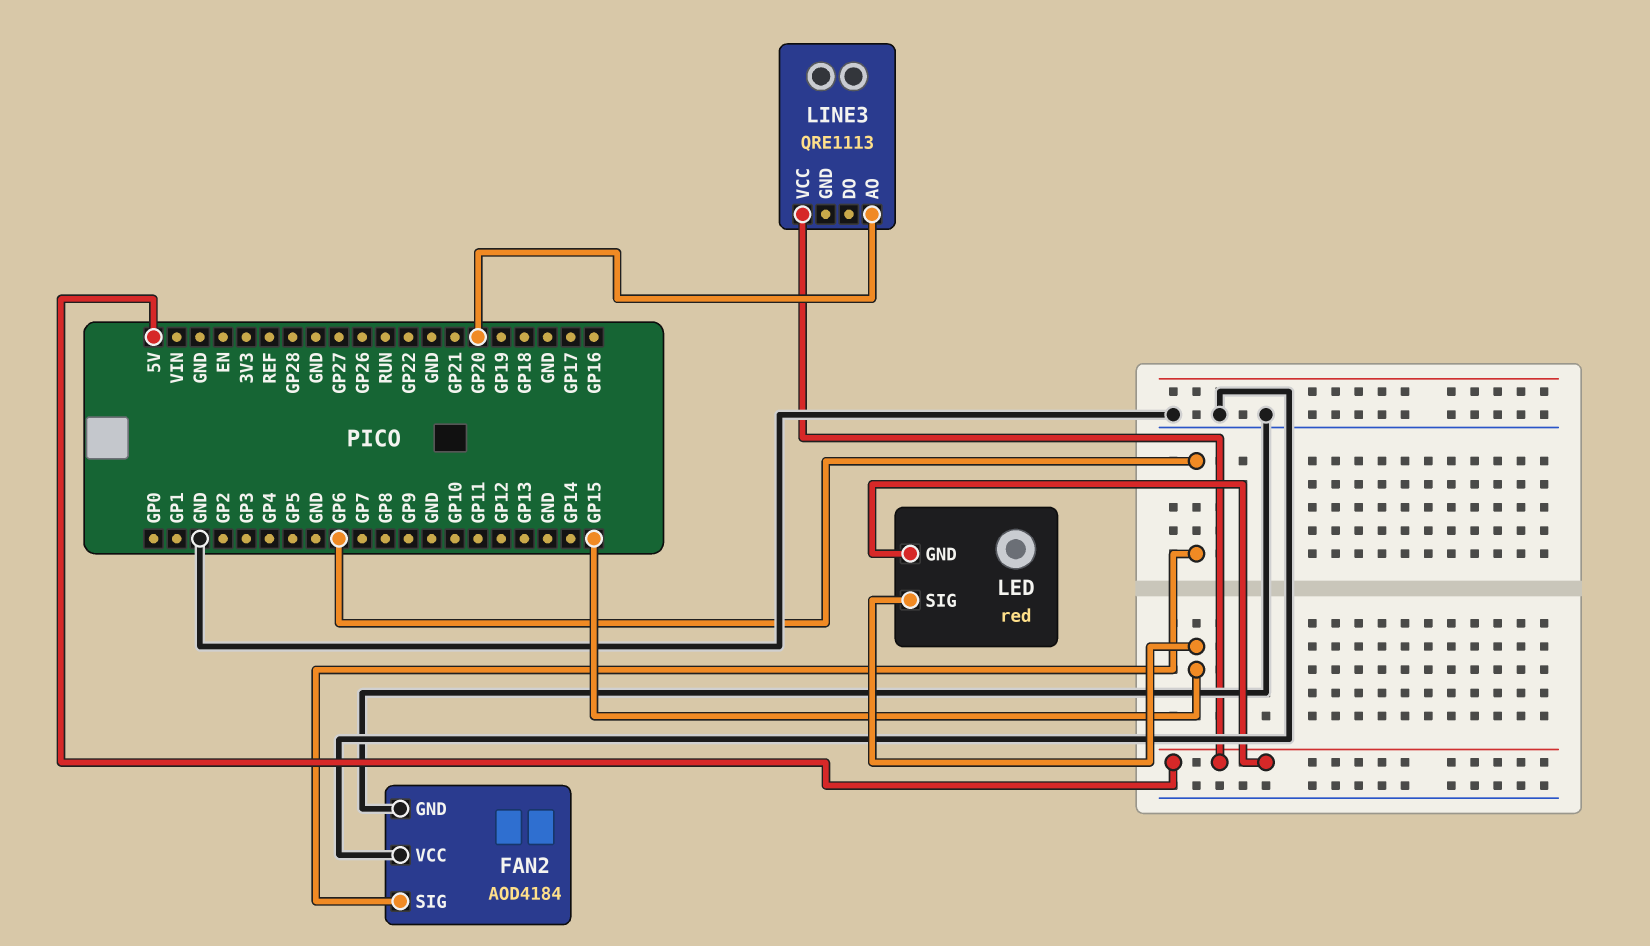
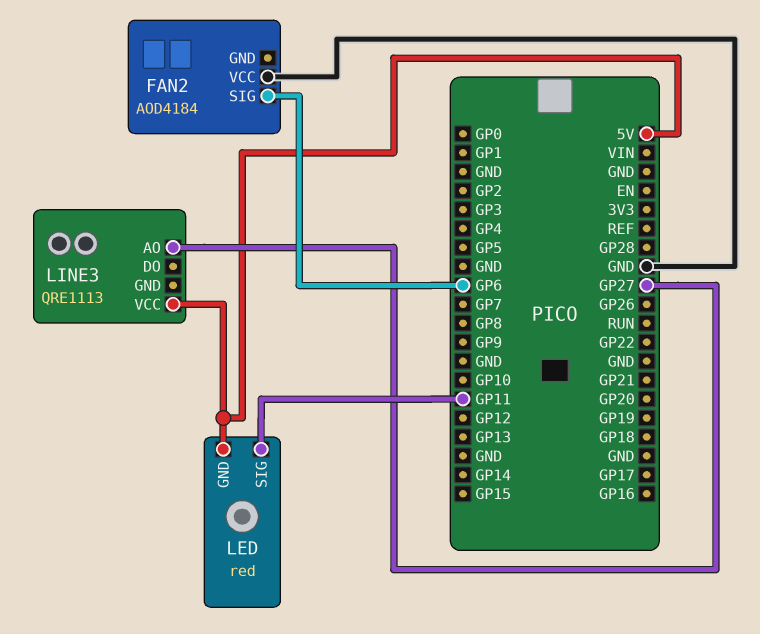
FAN2 pin GND: GND -> none
LED pin SIG: GP15 -> GP11
LINE3 pin AO: GP20 -> GP27

